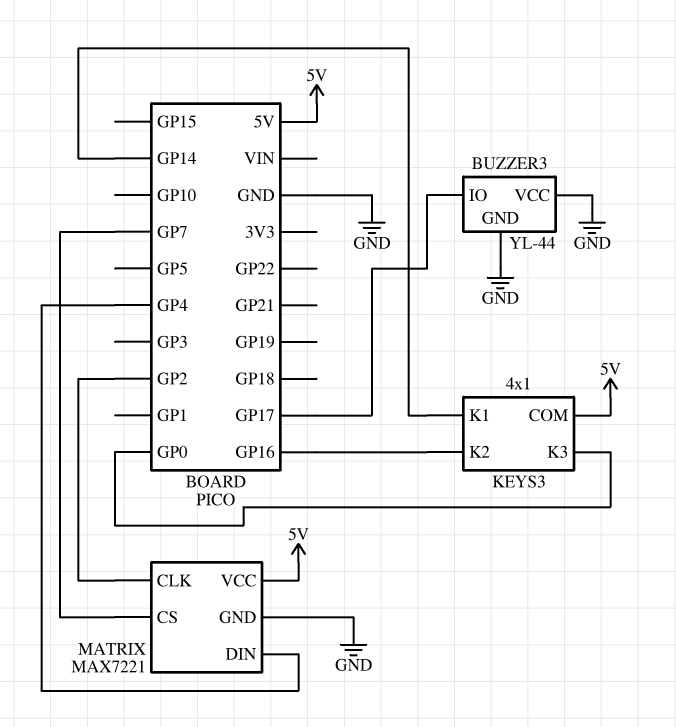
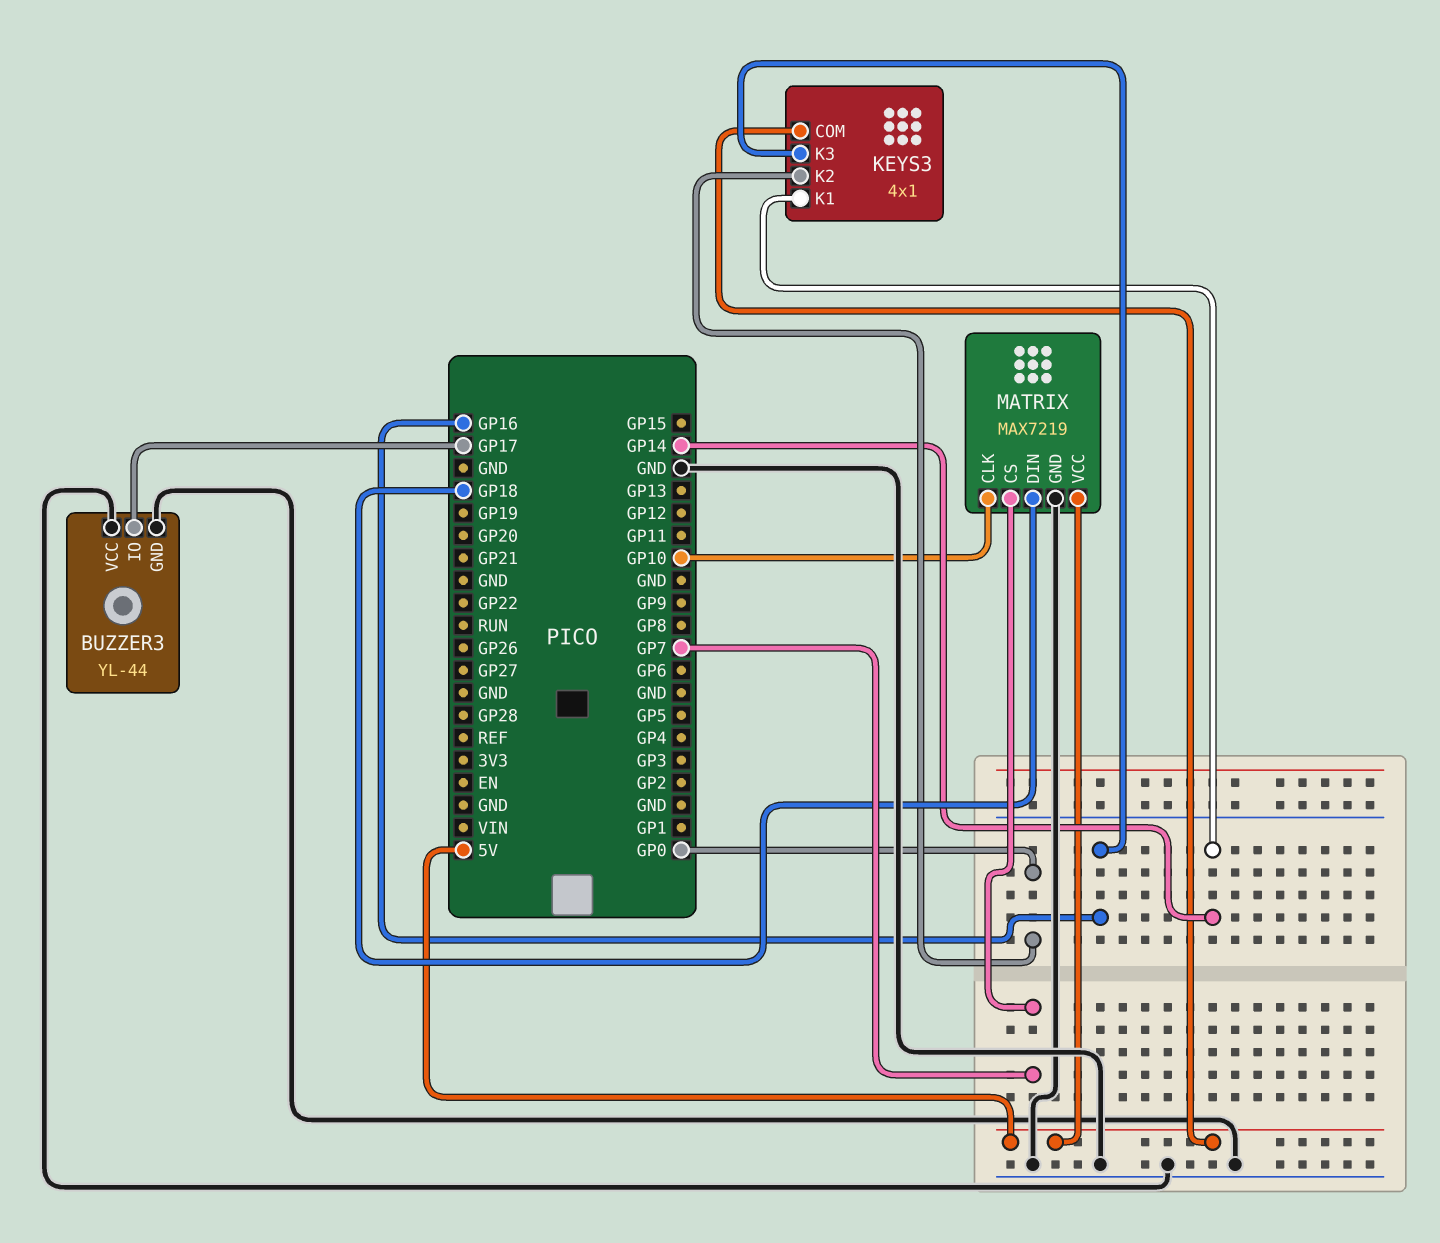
KEYS3 pin K2: GP16 -> GP0
KEYS3 pin K3: GP0 -> GP16
MATRIX: MAX7221 -> MAX7219
MATRIX pin CLK: GP2 -> GP10
MATRIX pin DIN: GP4 -> GP18

